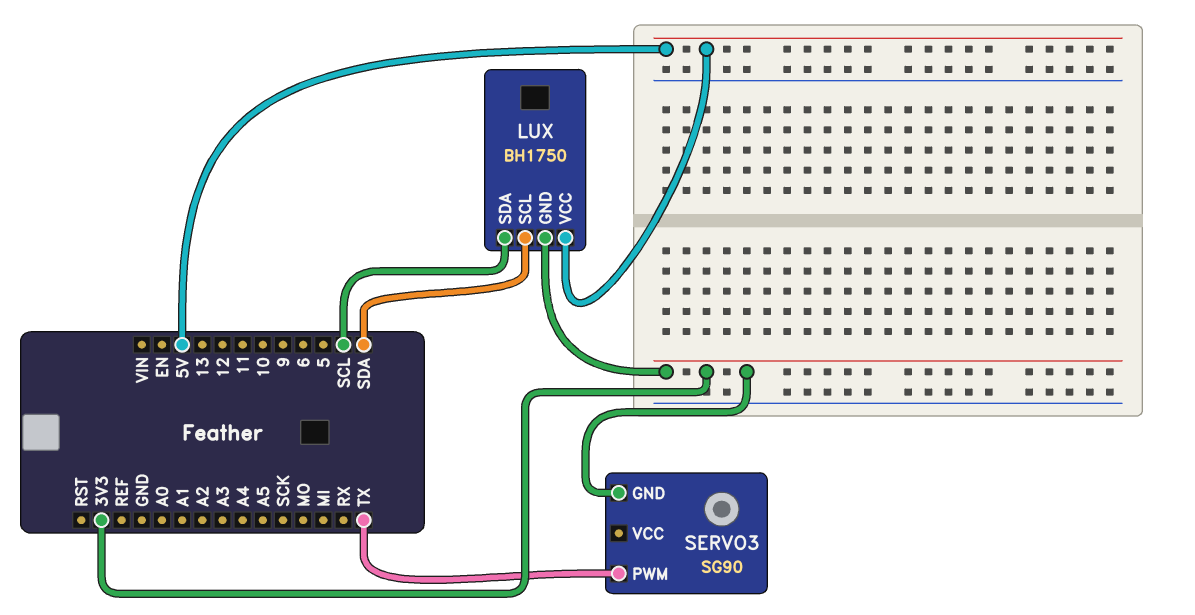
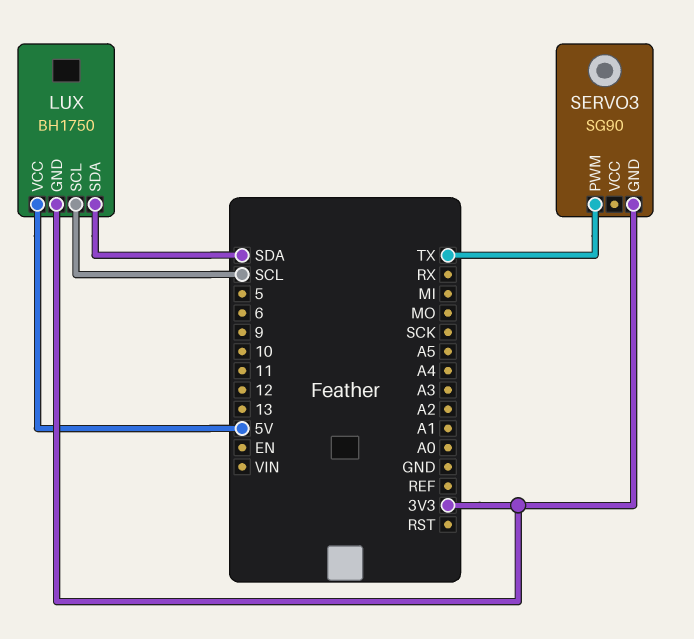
LUX pin SCL: SDA -> SCL
LUX pin SDA: SCL -> SDA

